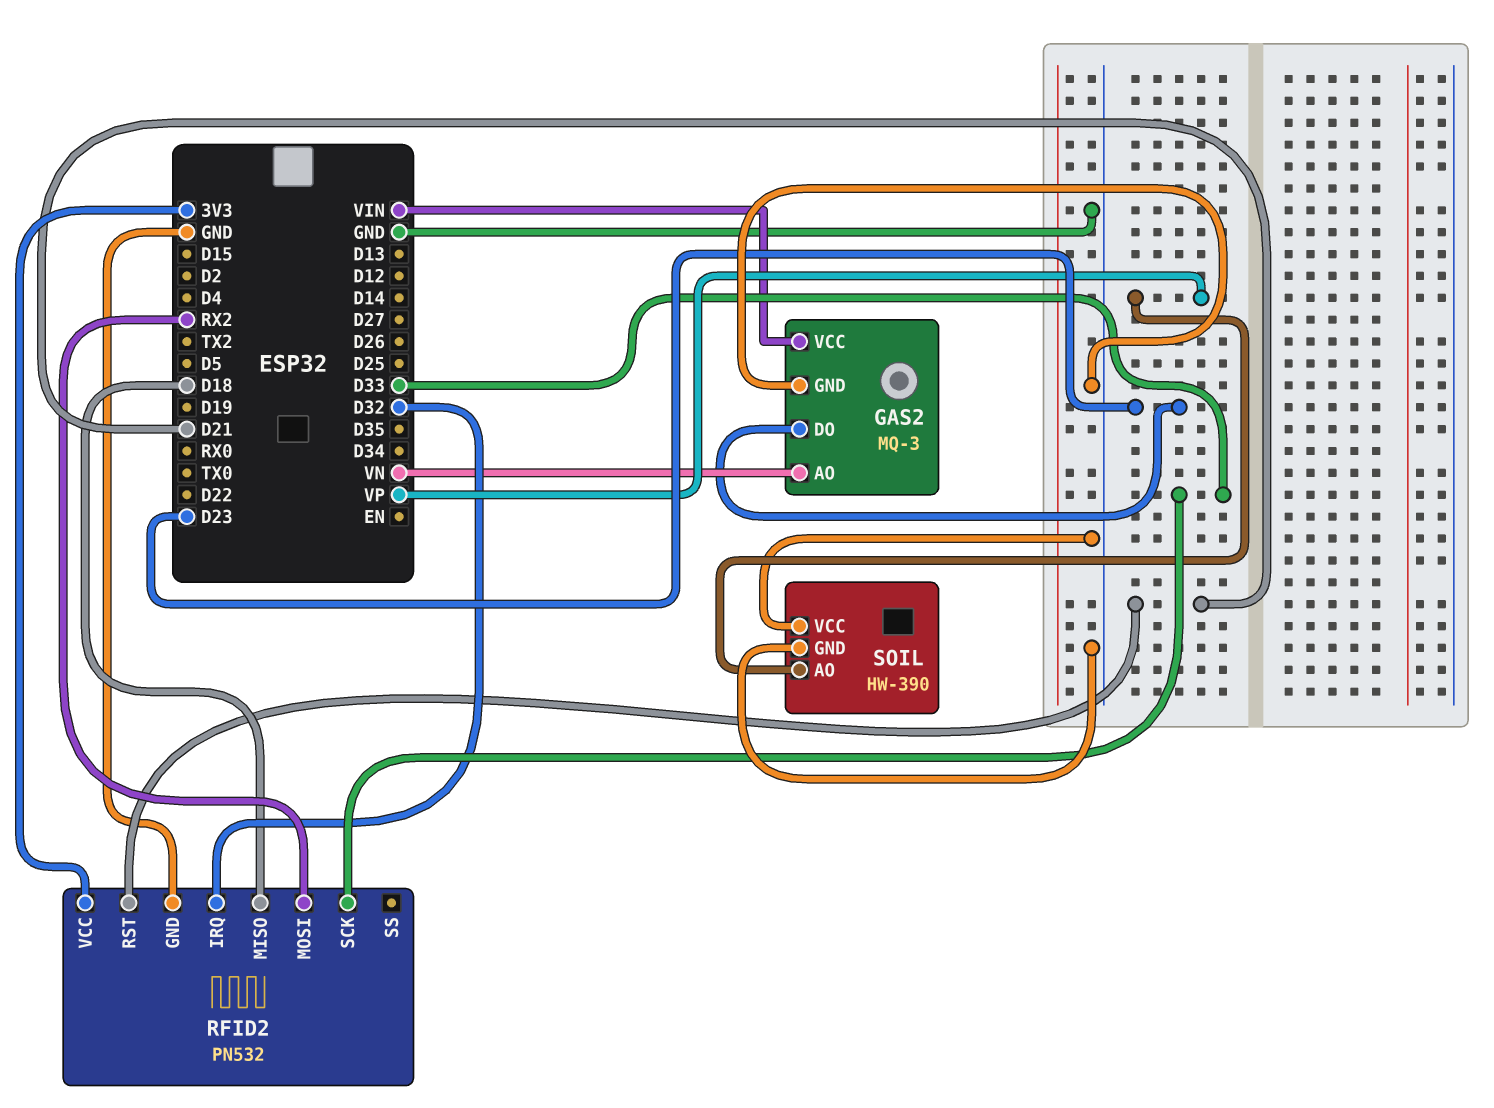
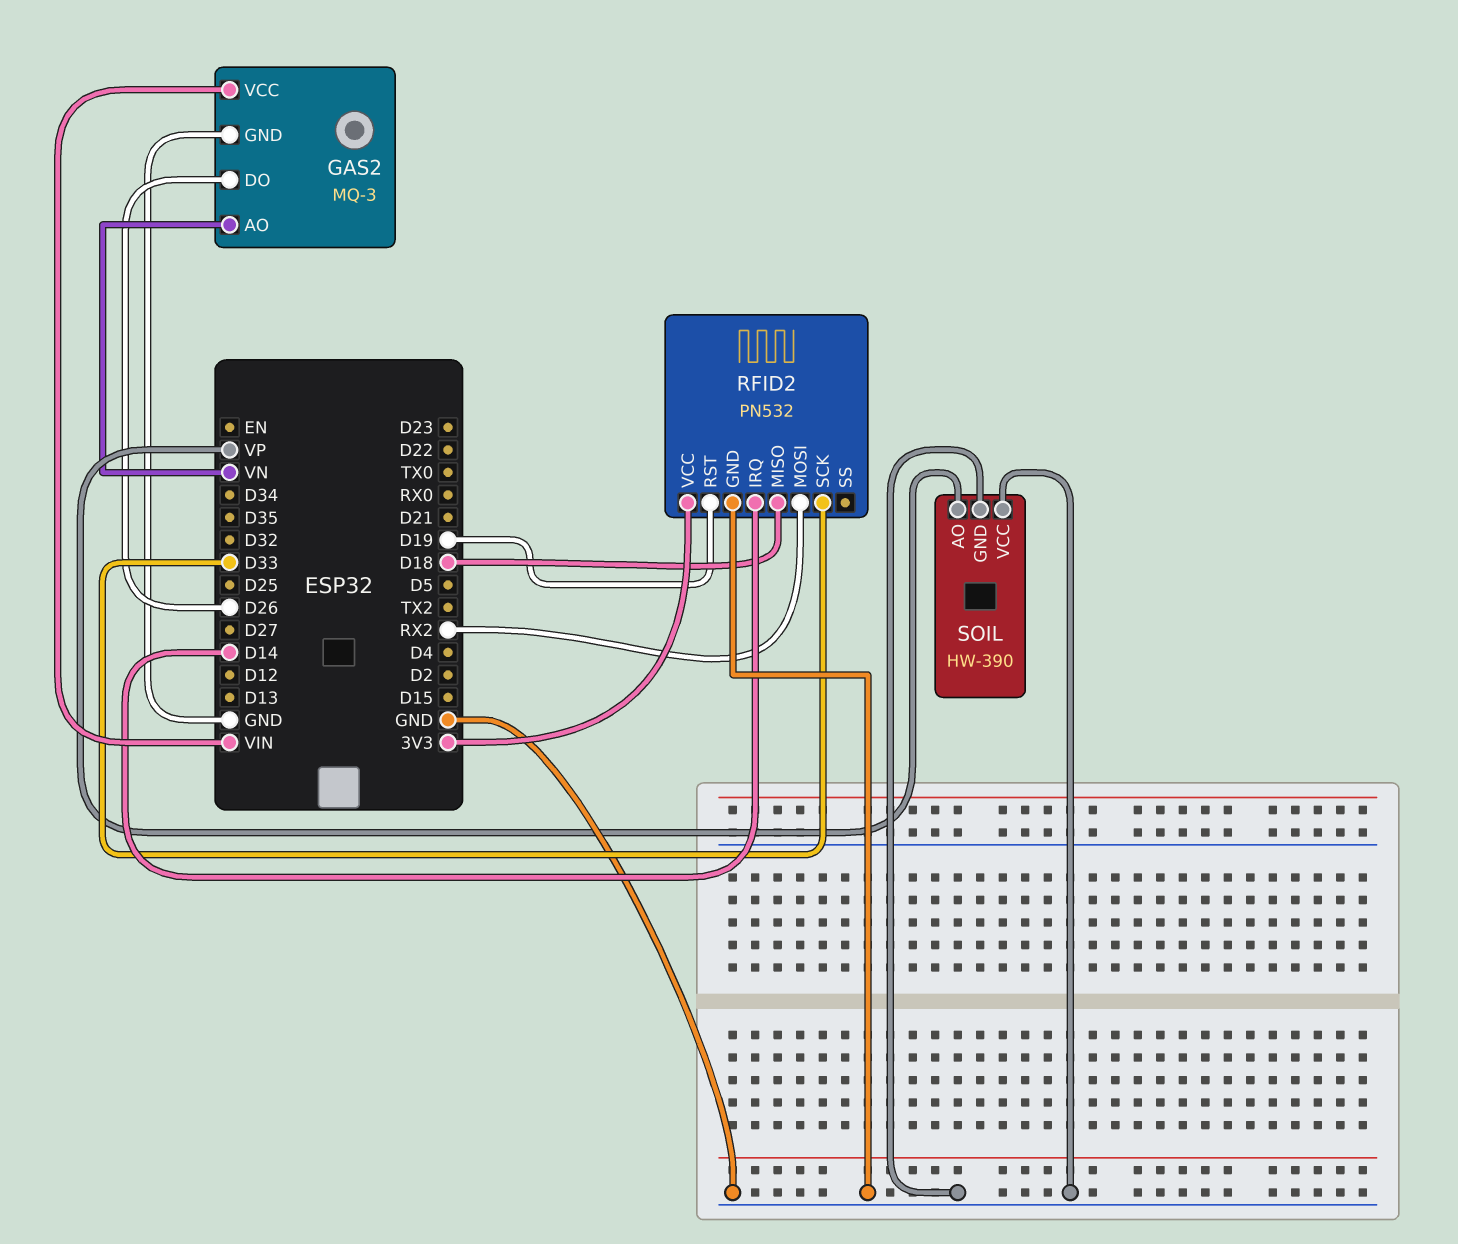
GAS2 pin DO: D23 -> D26
RFID2 pin IRQ: D32 -> D14
RFID2 pin RST: D21 -> D19

